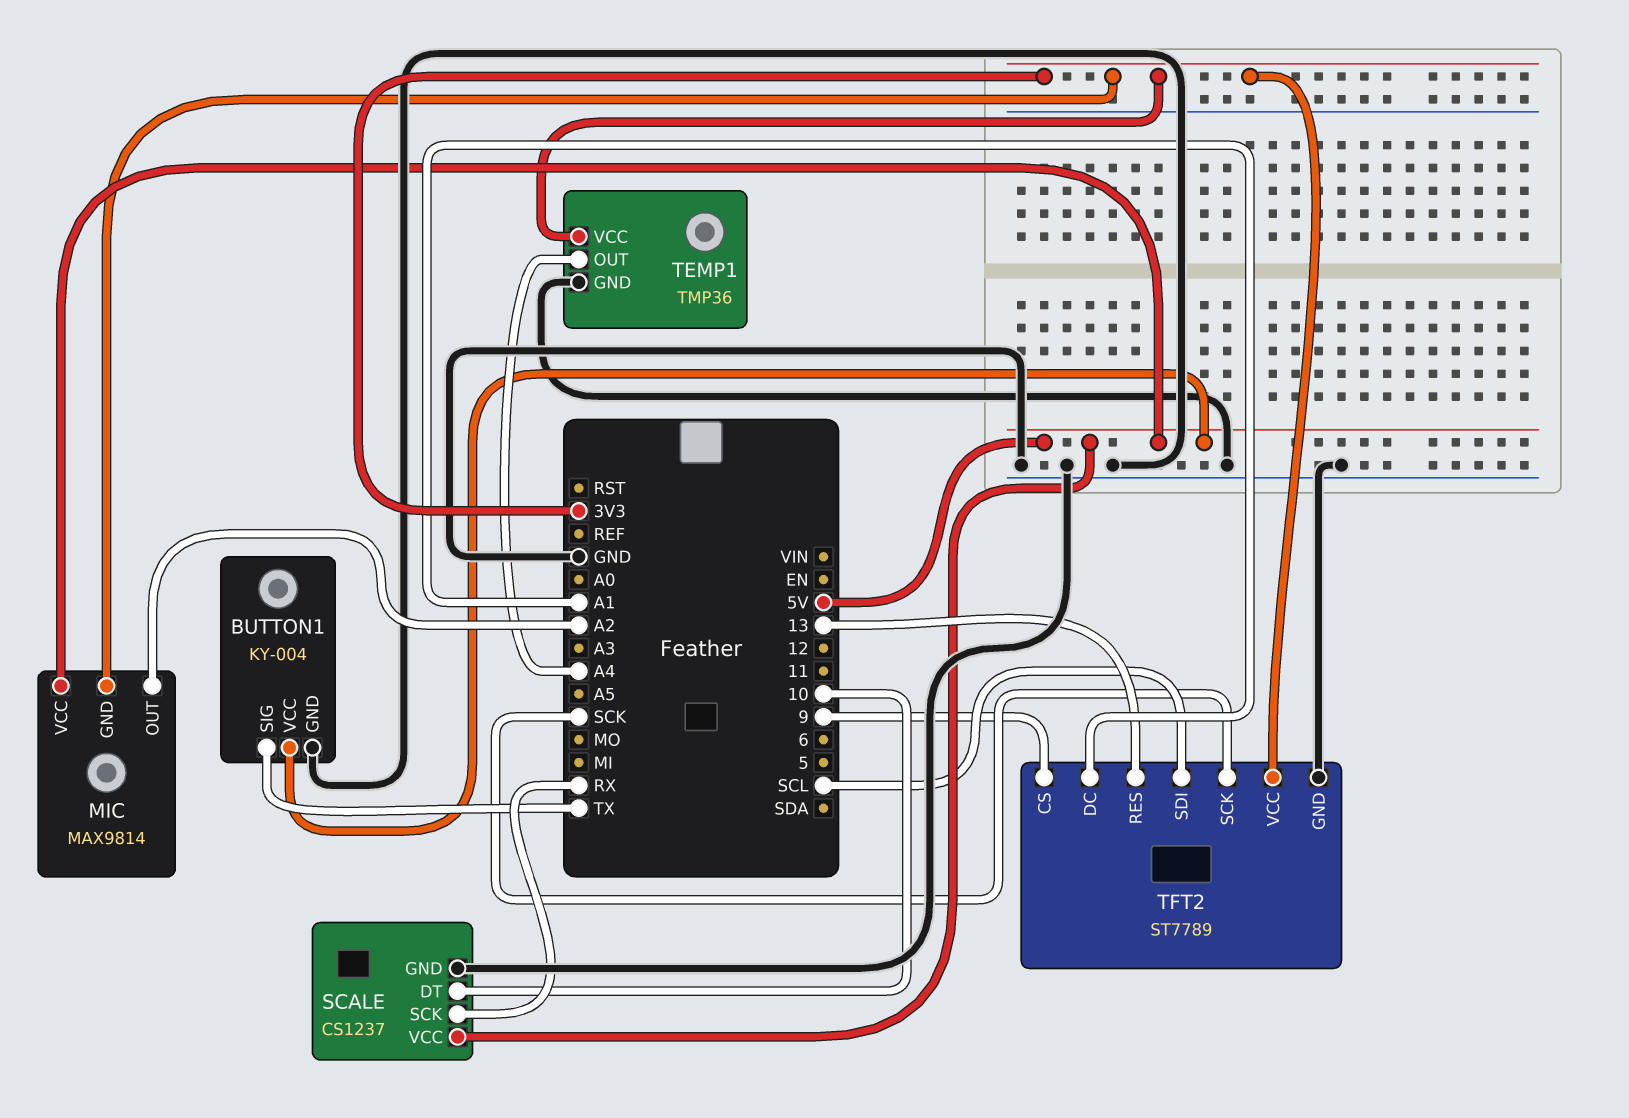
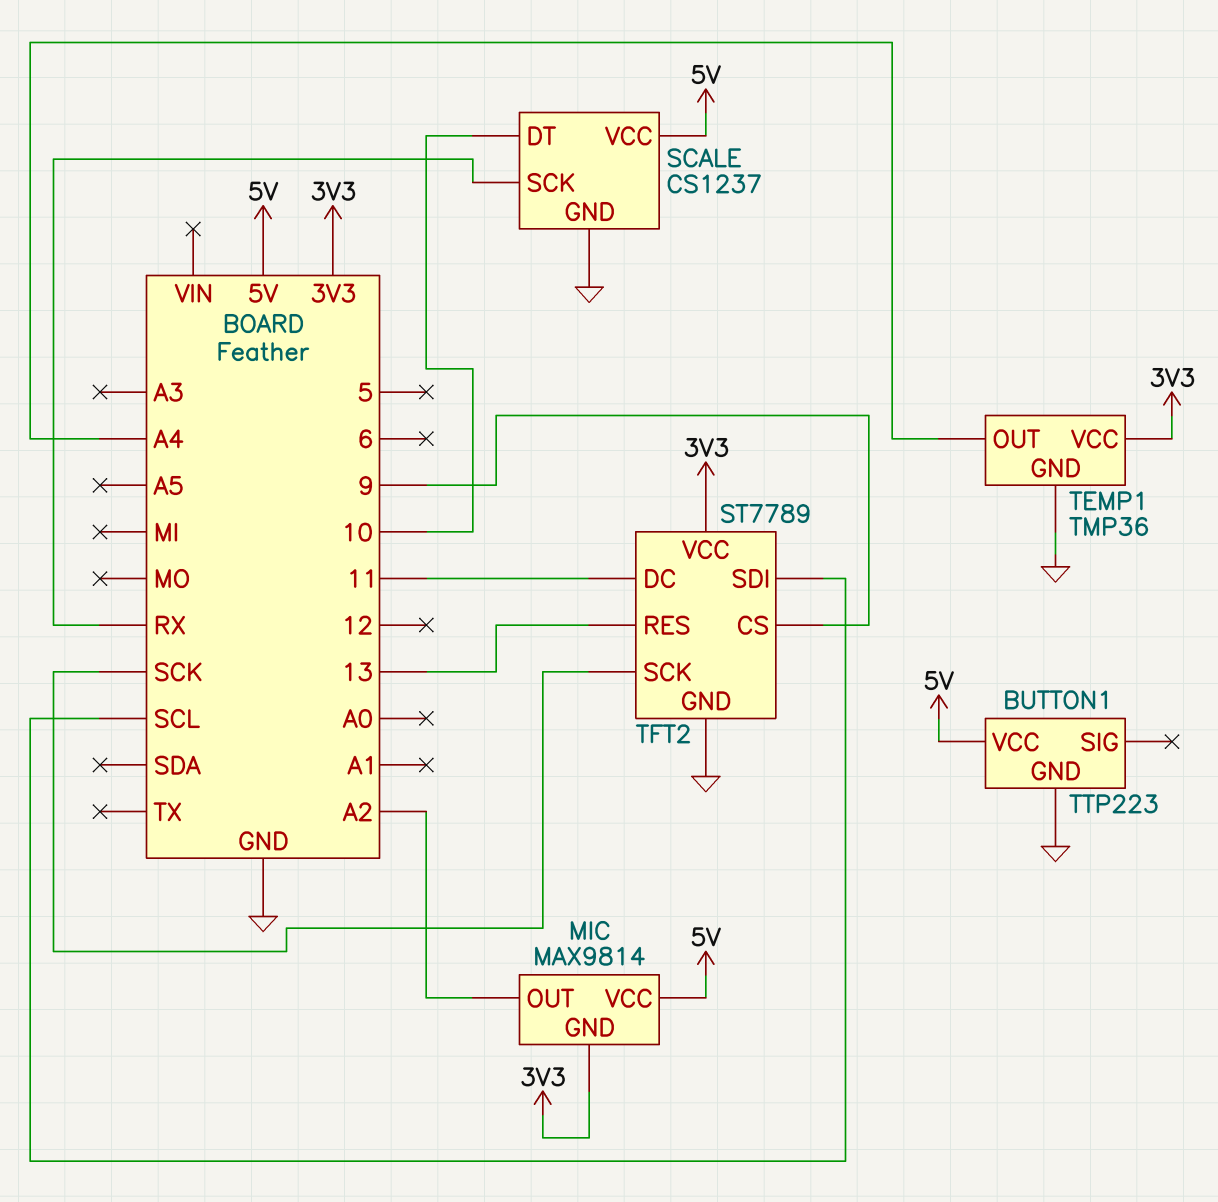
BUTTON1: KY-004 -> TTP223
BUTTON1 pin SIG: TX -> none
TFT2 pin DC: A1 -> 11

